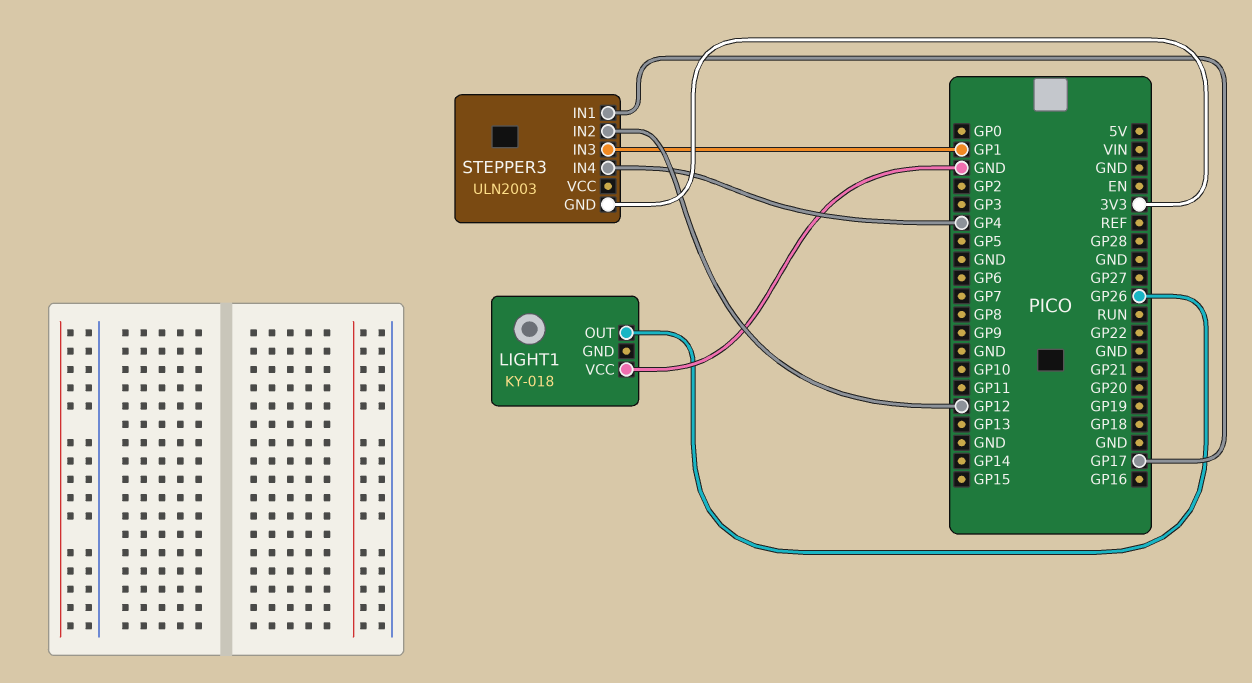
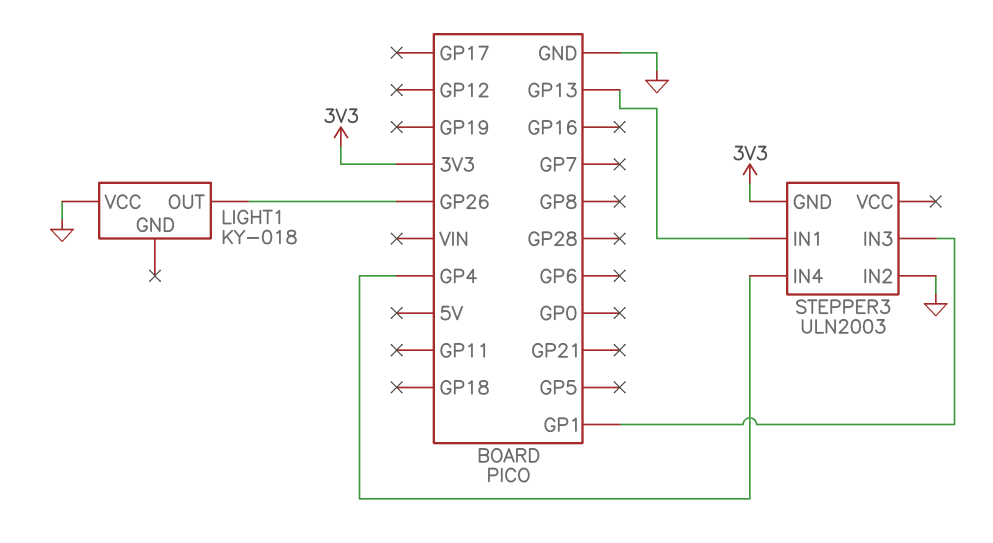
STEPPER3 pin IN1: GP17 -> GP13
STEPPER3 pin IN2: GP12 -> GND

